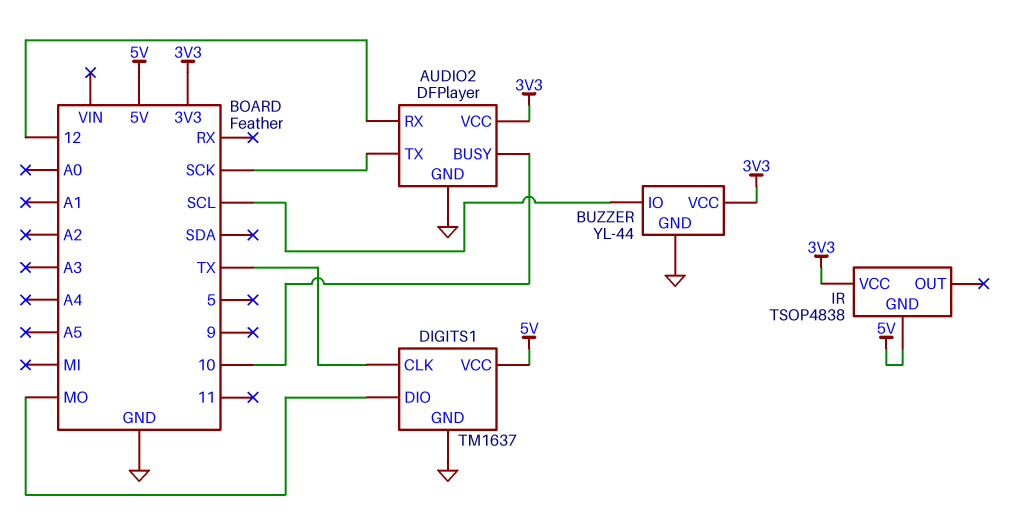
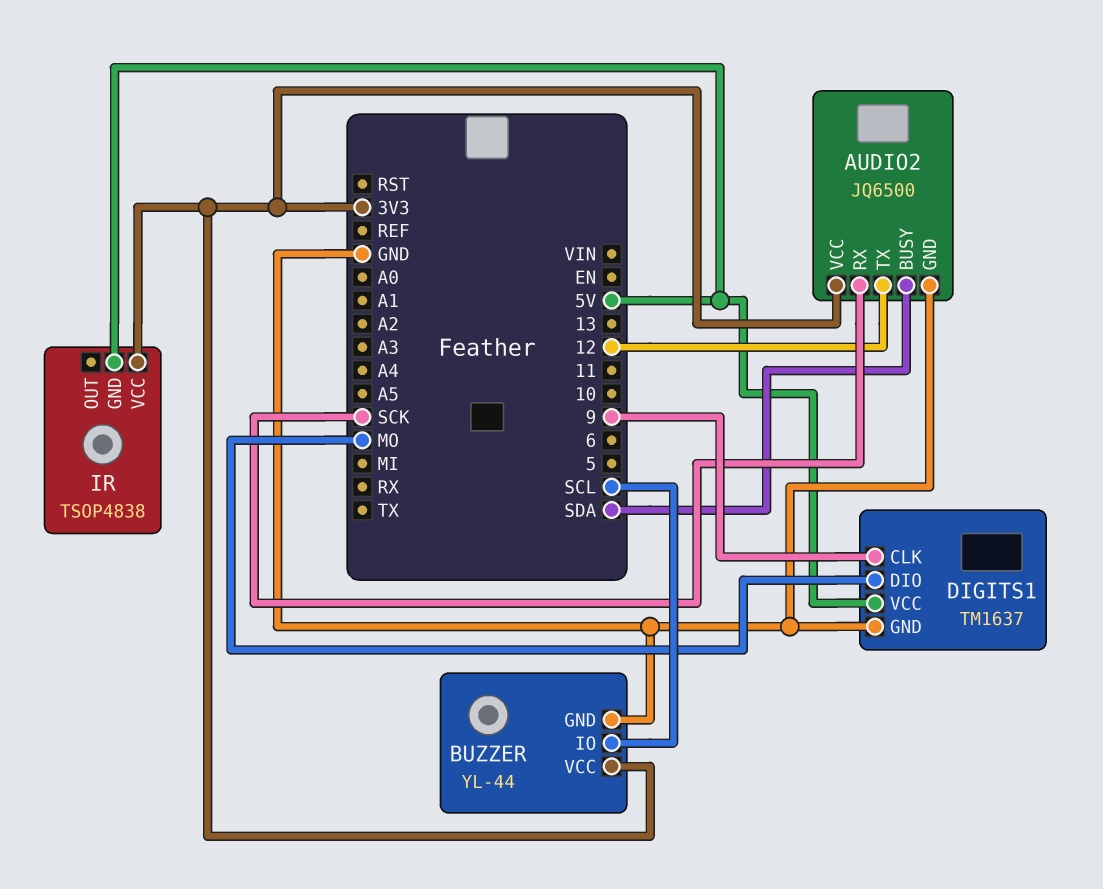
AUDIO2: DFPlayer -> JQ6500
AUDIO2 pin BUSY: 10 -> SDA
AUDIO2 pin RX: 12 -> SCK
AUDIO2 pin TX: SCK -> 12
DIGITS1 pin CLK: TX -> 9

